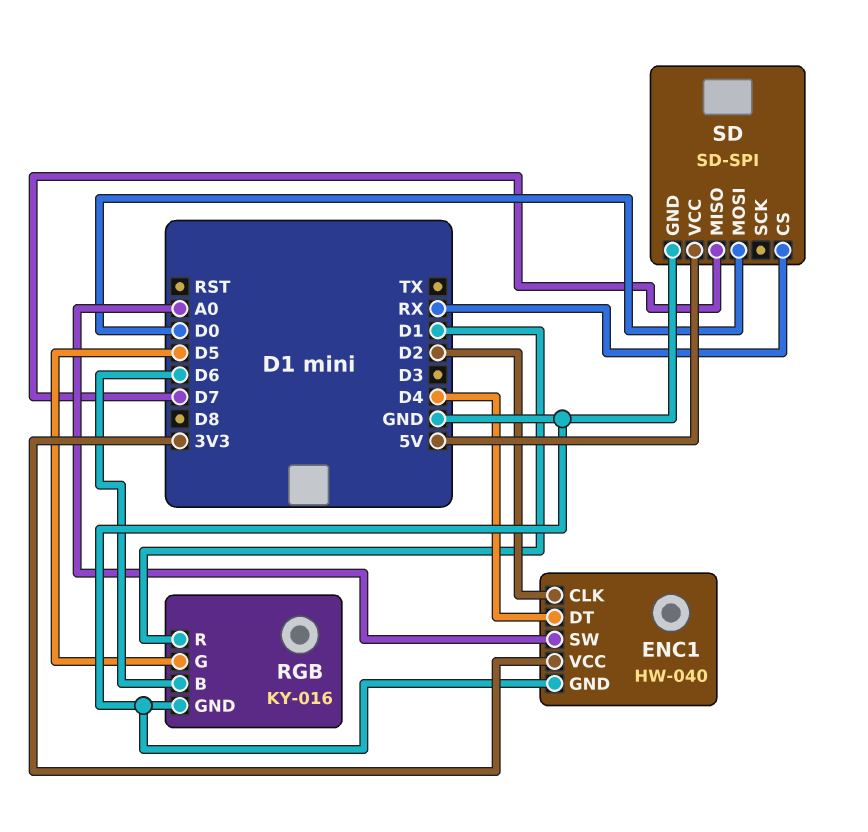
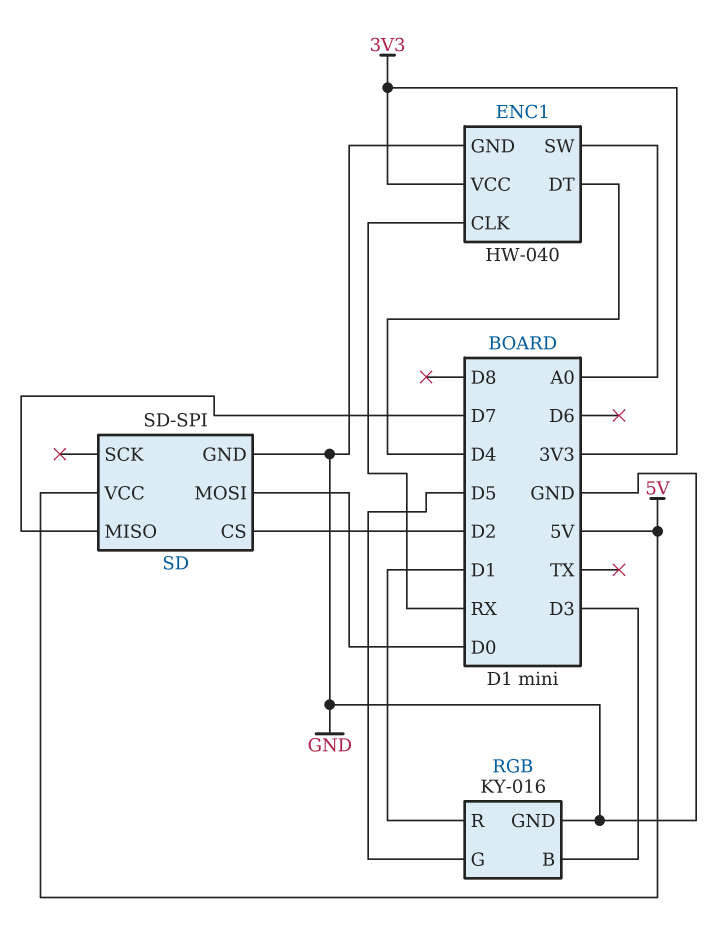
ENC1 pin CLK: D2 -> RX
RGB pin B: D6 -> D3
SD pin CS: RX -> D2

